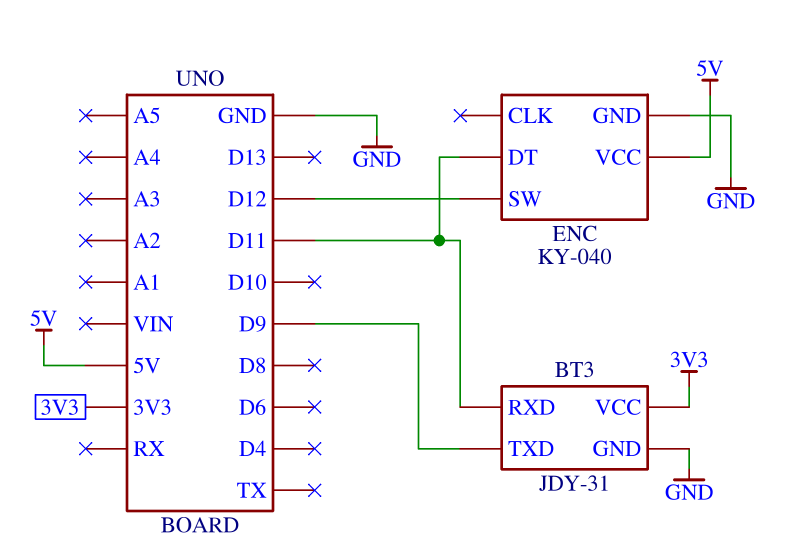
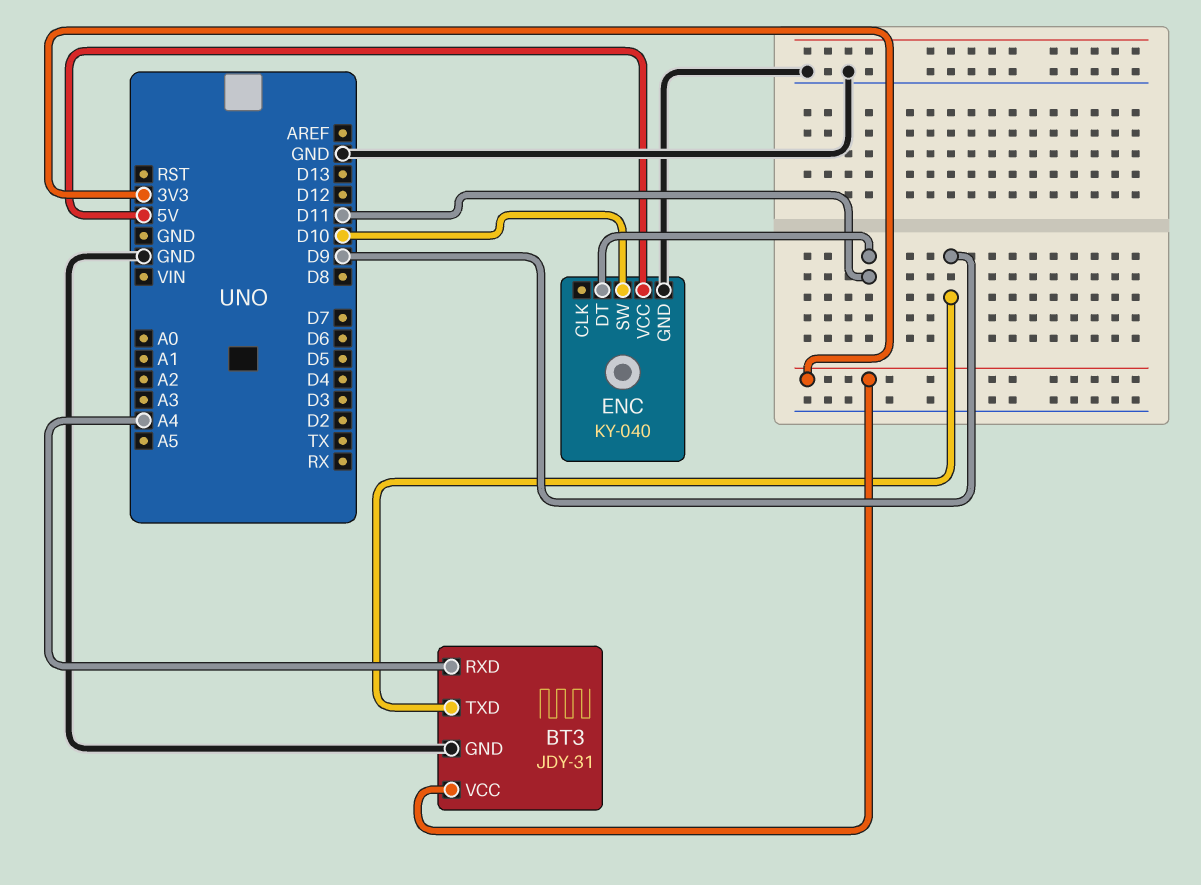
BT3 pin RXD: D11 -> A4
ENC pin SW: D12 -> D10

